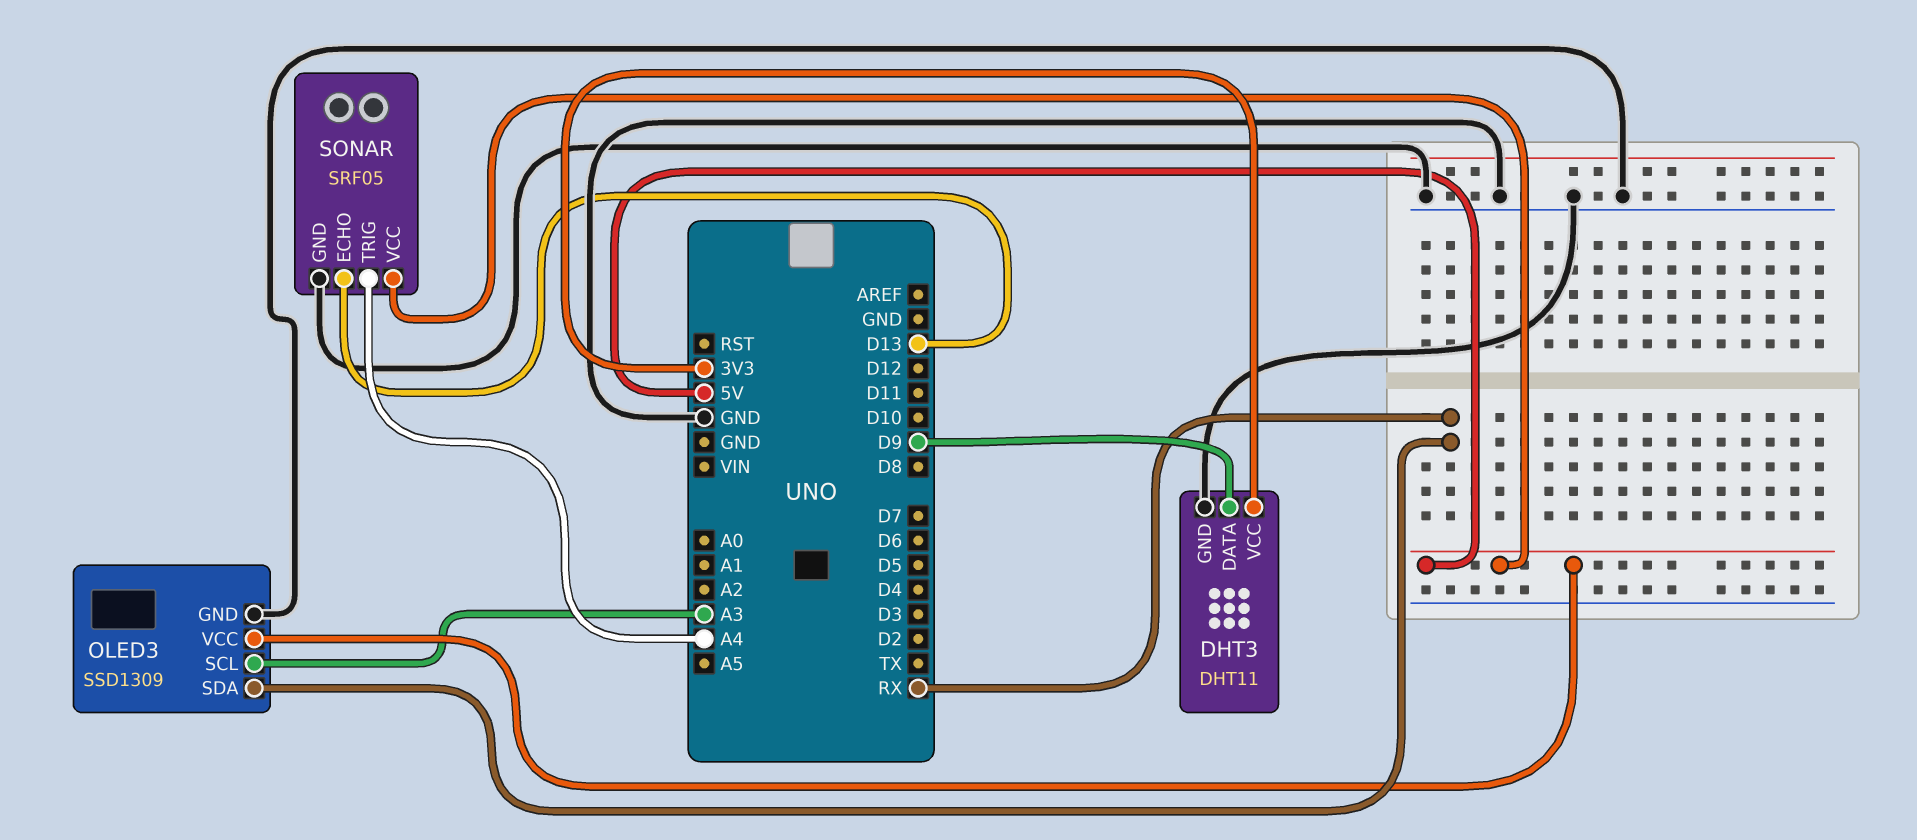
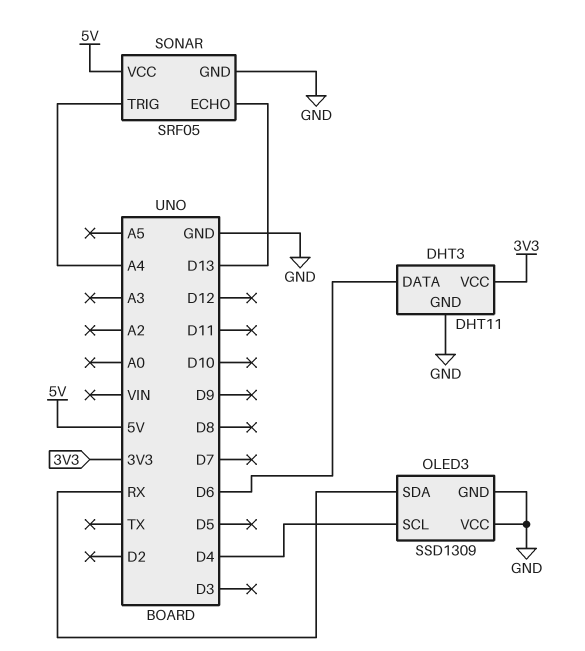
DHT3 pin DATA: D9 -> D6
OLED3 pin SCL: A3 -> D4
OLED3 pin VCC: 5V -> GND

